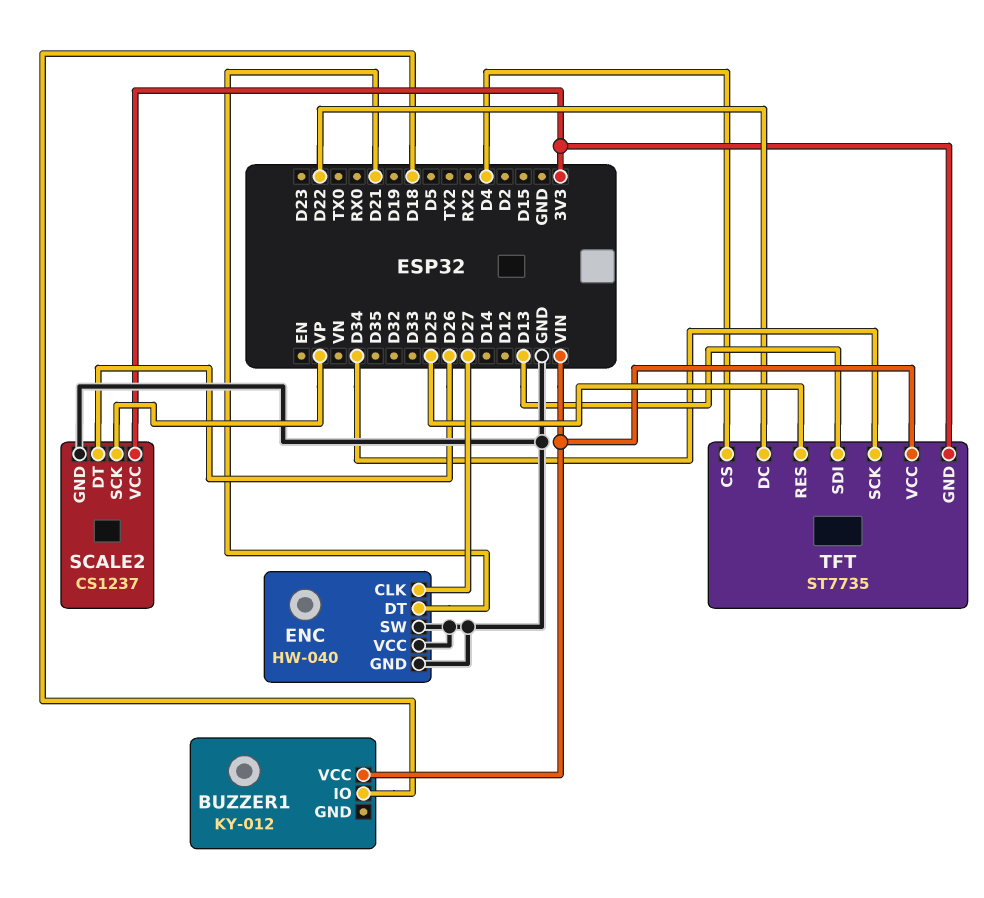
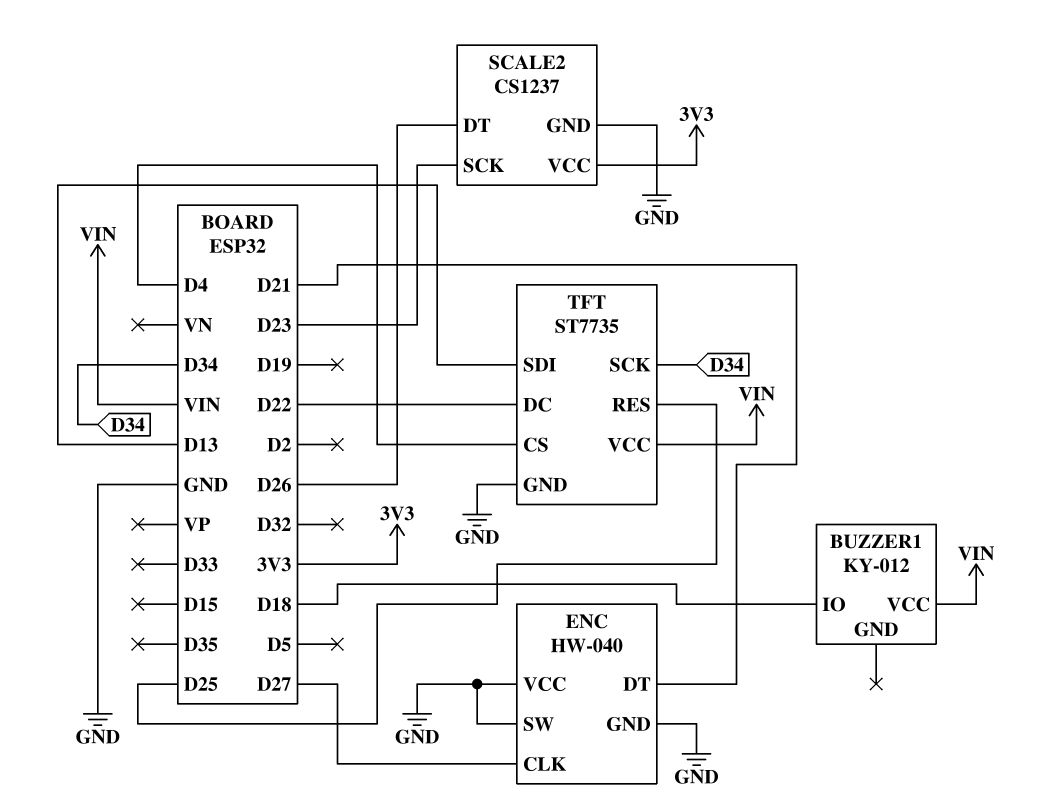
SCALE2 pin SCK: VP -> D23
TFT pin GND: 3V3 -> GND

